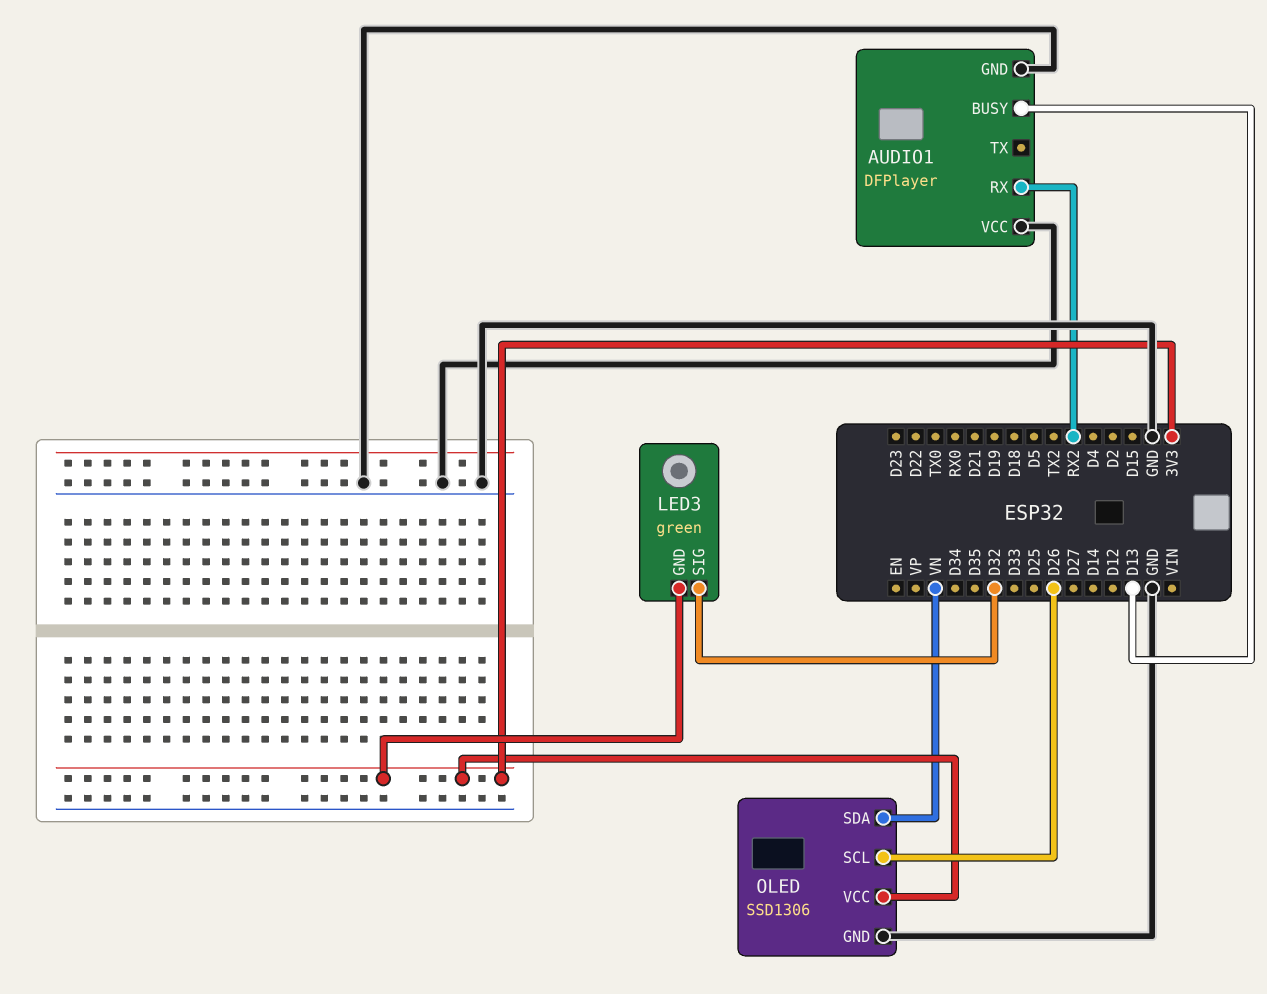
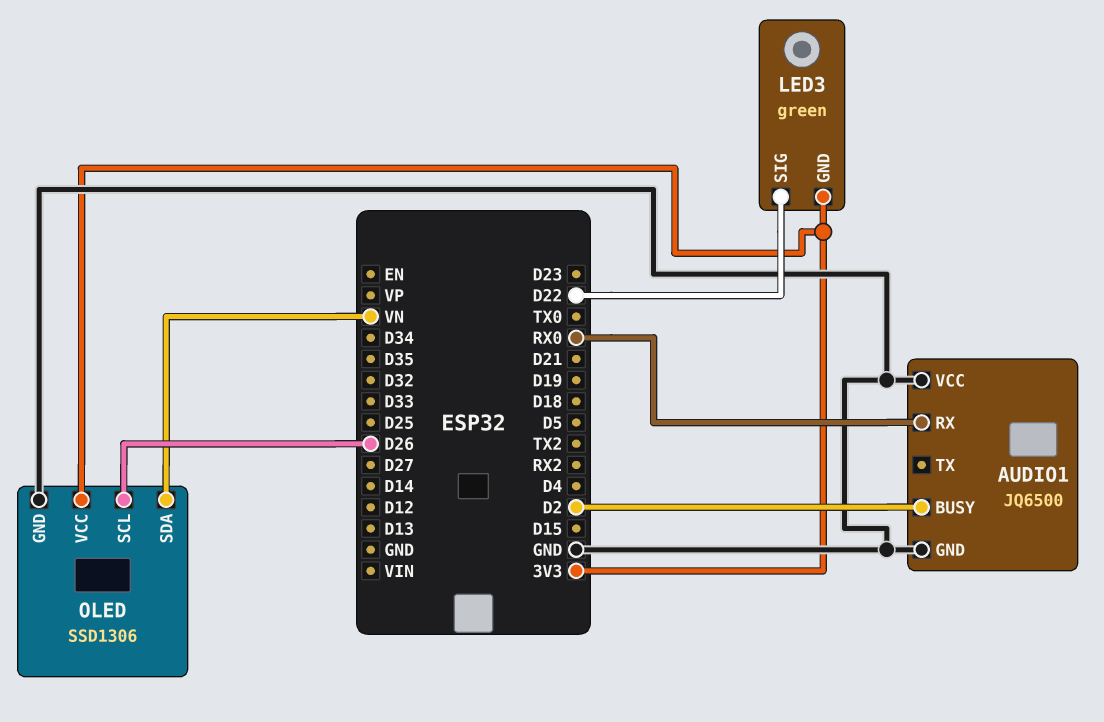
AUDIO1: DFPlayer -> JQ6500
AUDIO1 pin BUSY: D13 -> D2
AUDIO1 pin RX: RX2 -> RX0
LED3 pin SIG: D32 -> D22

